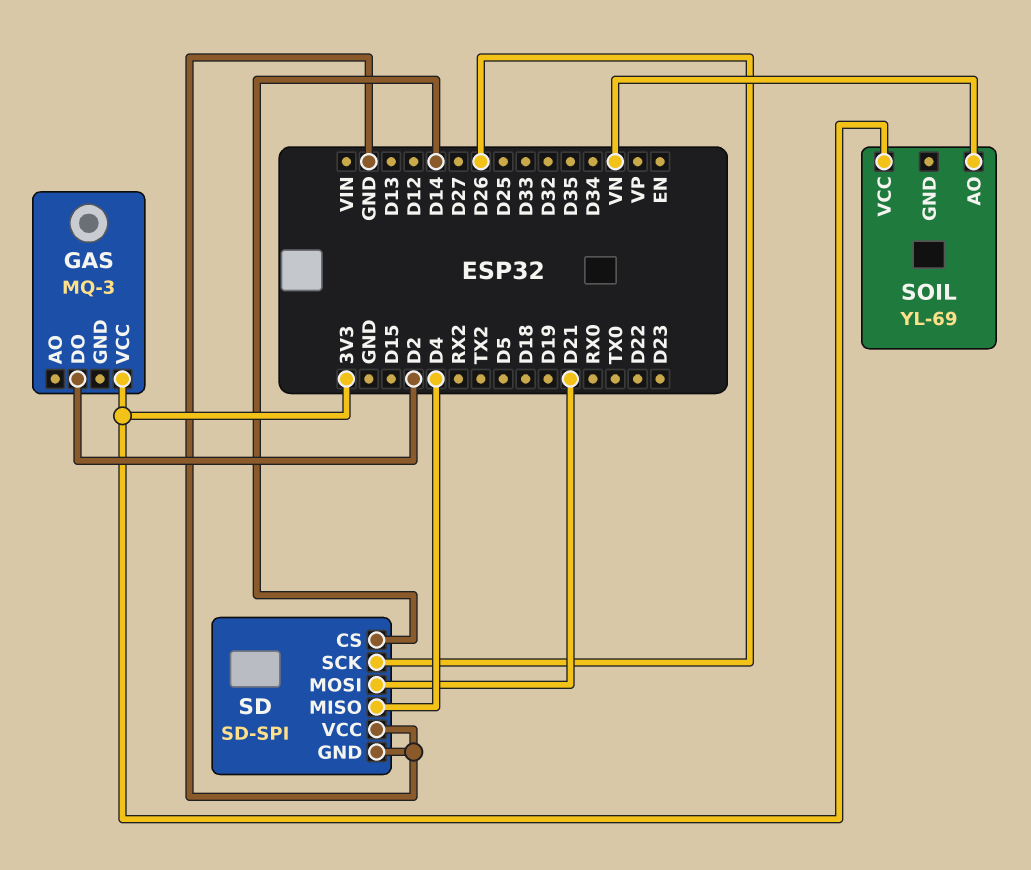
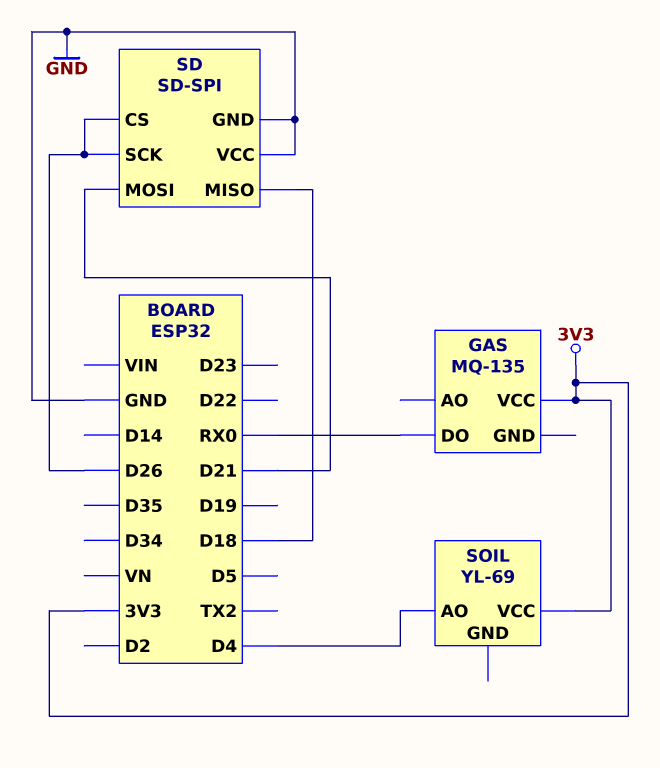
GAS: MQ-3 -> MQ-135
GAS pin DO: D2 -> RX0
SD pin CS: D14 -> D26
SD pin MISO: D4 -> D18
SOIL pin AO: VN -> D4

